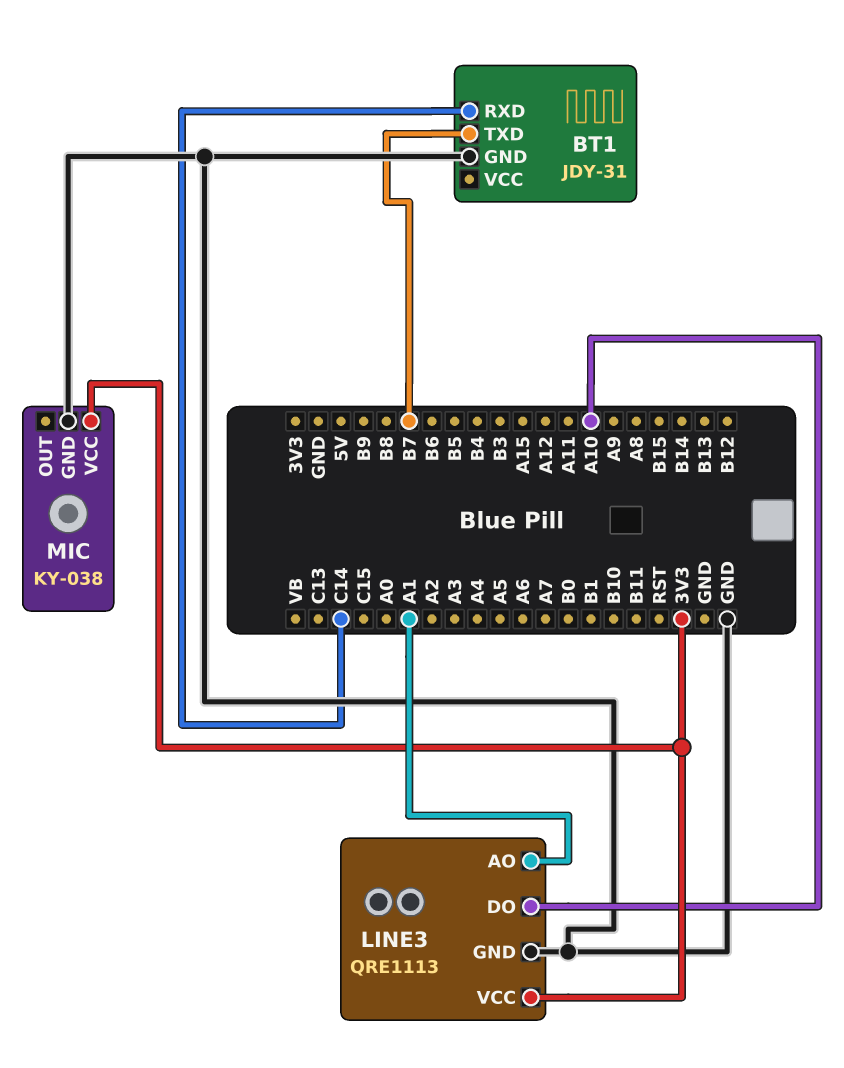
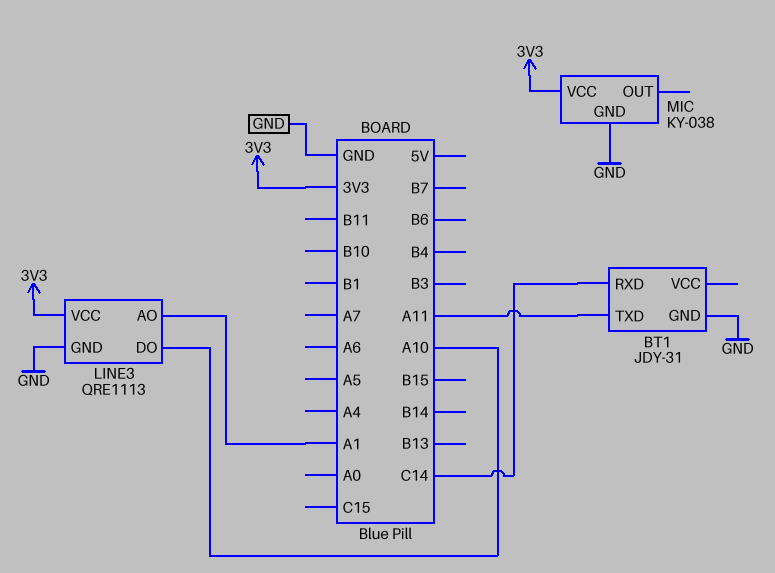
BT1 pin TXD: B7 -> A11

